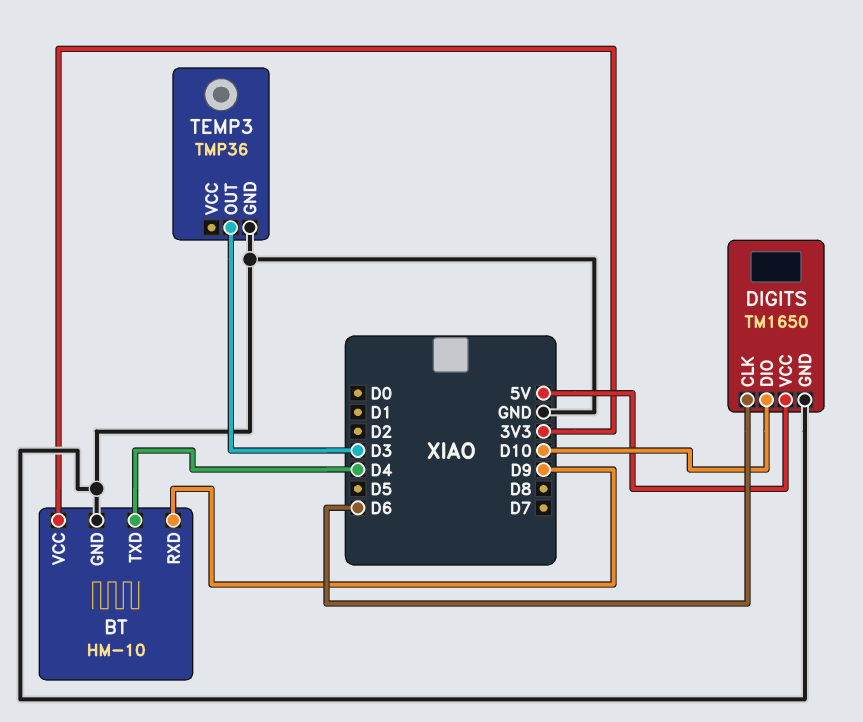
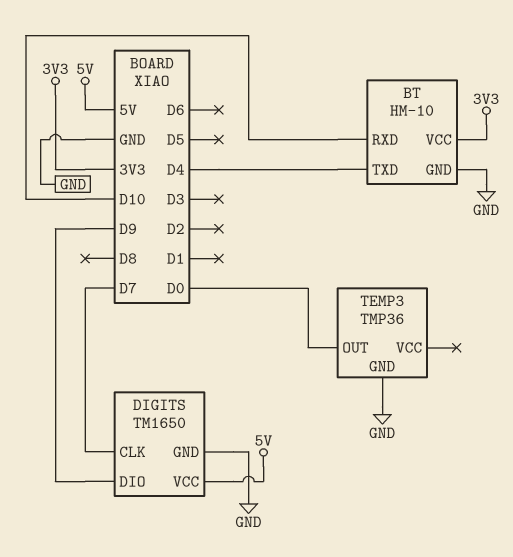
BT pin RXD: D9 -> D10
DIGITS pin CLK: D6 -> D7
DIGITS pin DIO: D10 -> D9
TEMP3 pin OUT: D3 -> D0

